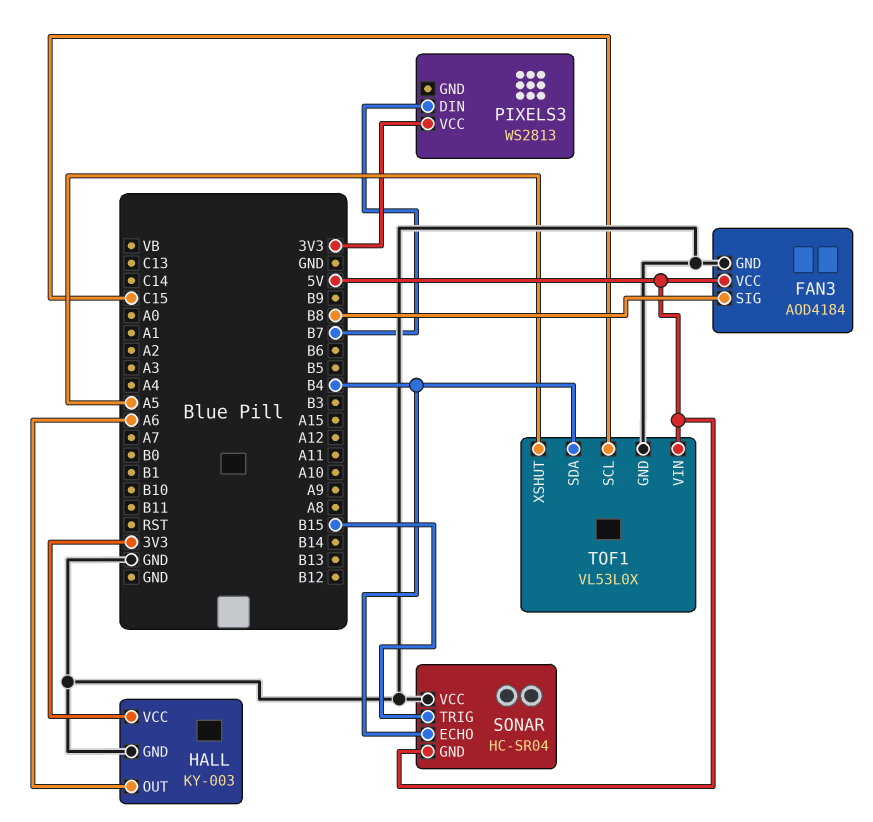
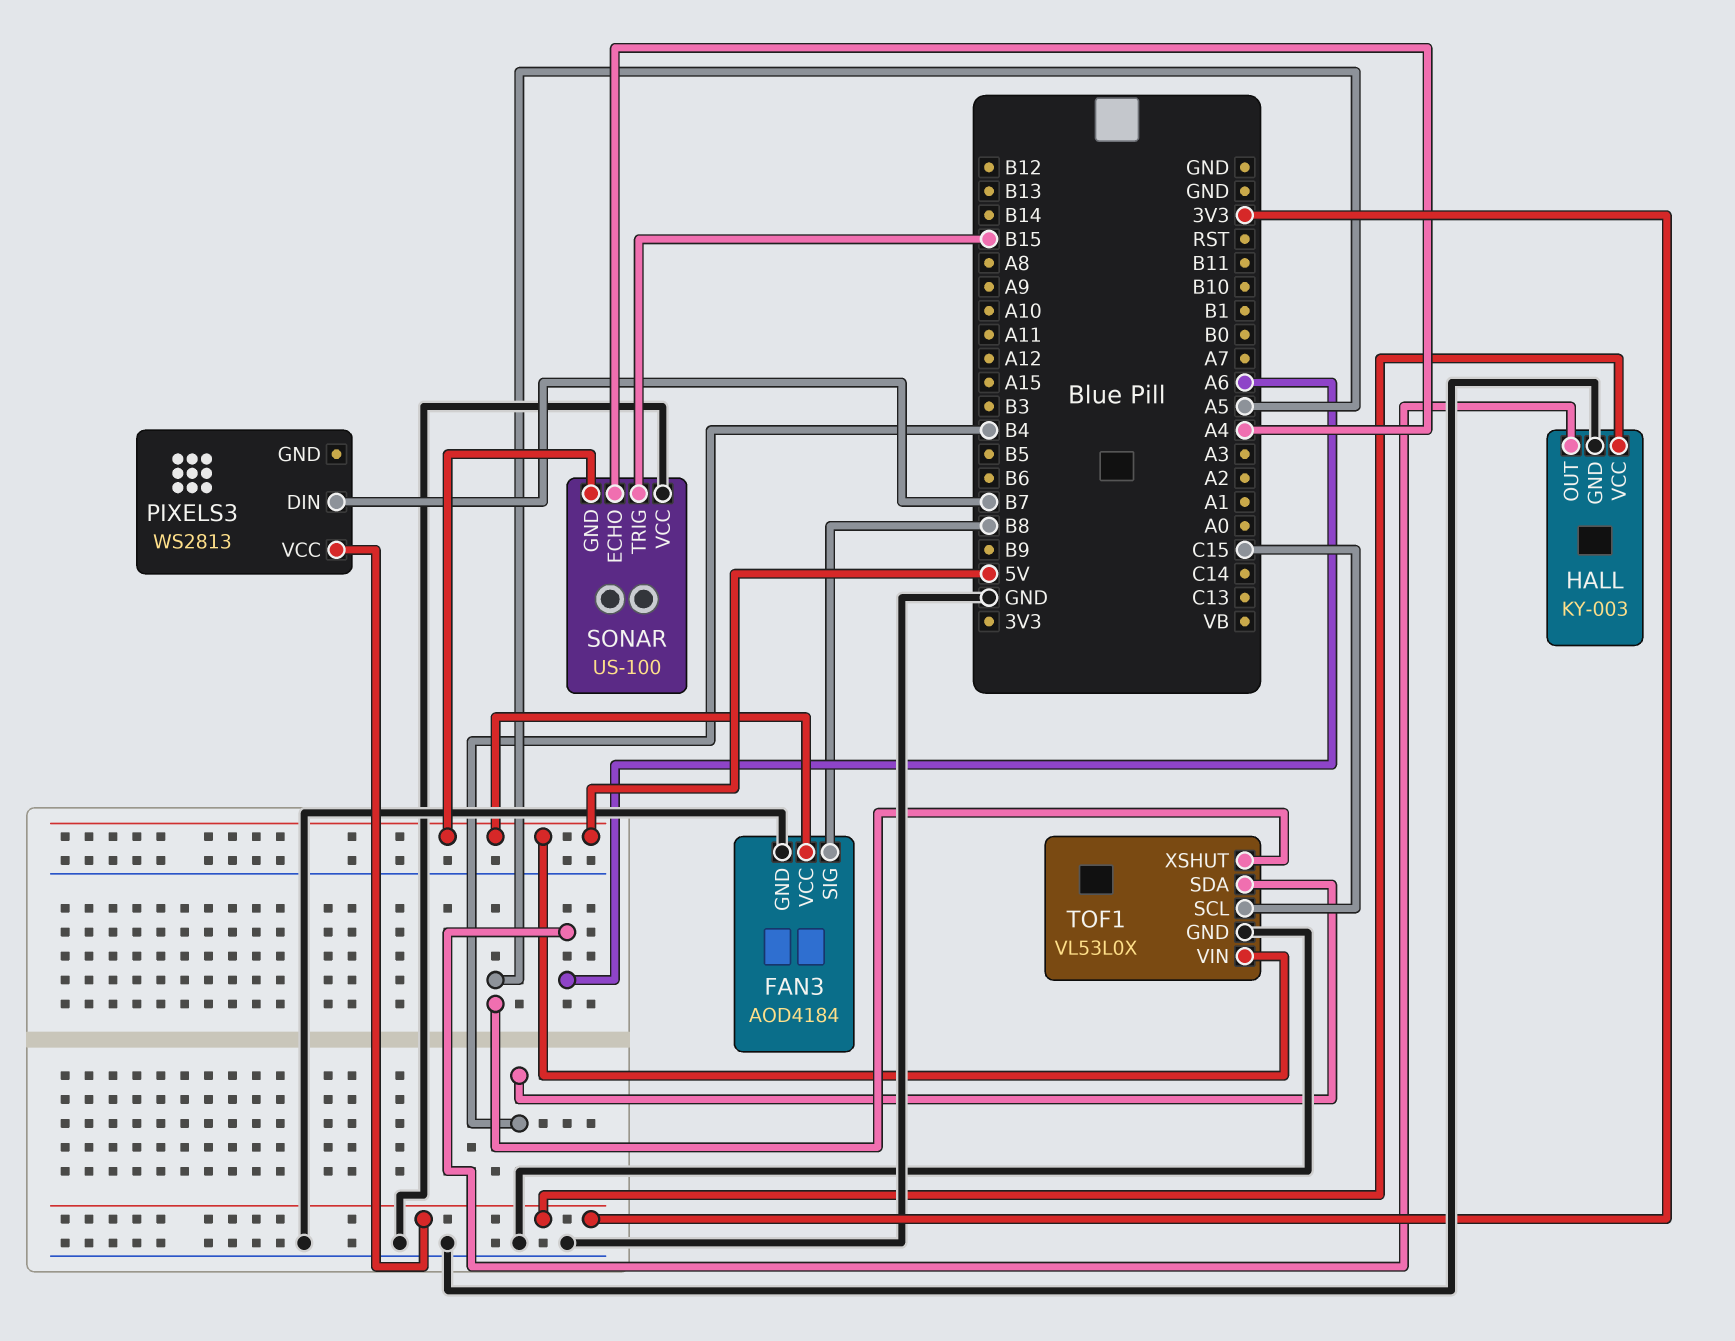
SONAR: HC-SR04 -> US-100
SONAR pin ECHO: B4 -> A4

